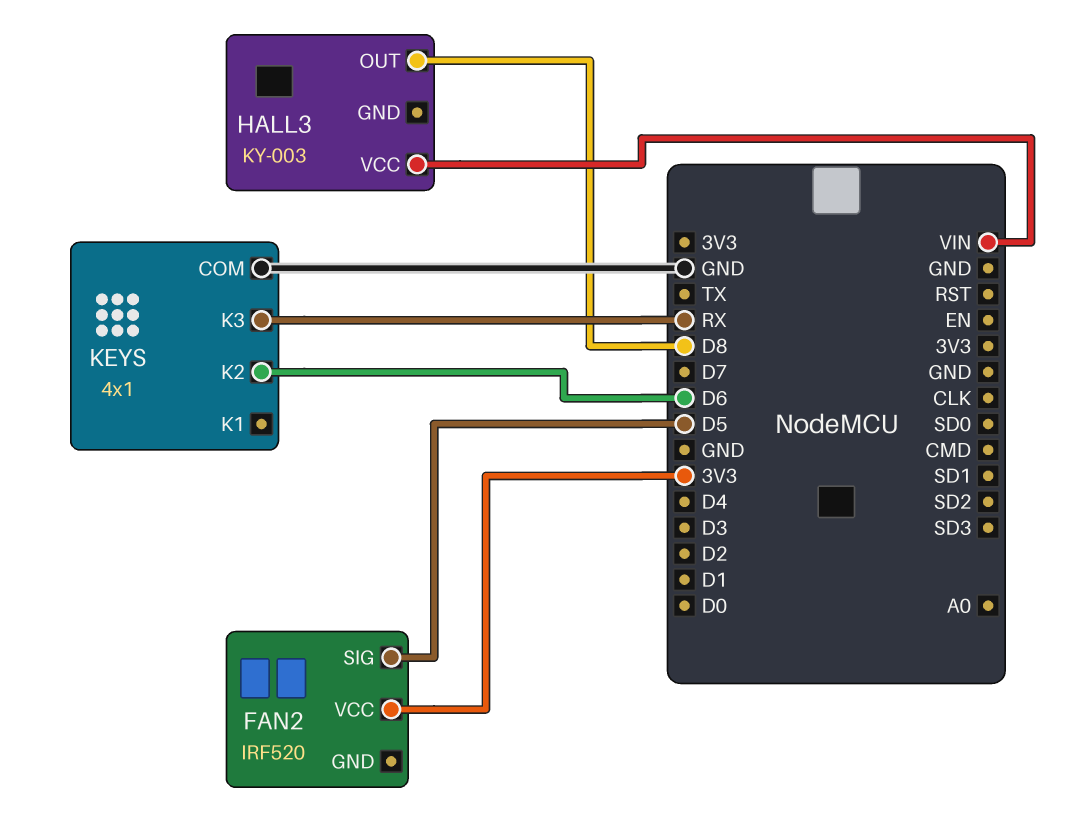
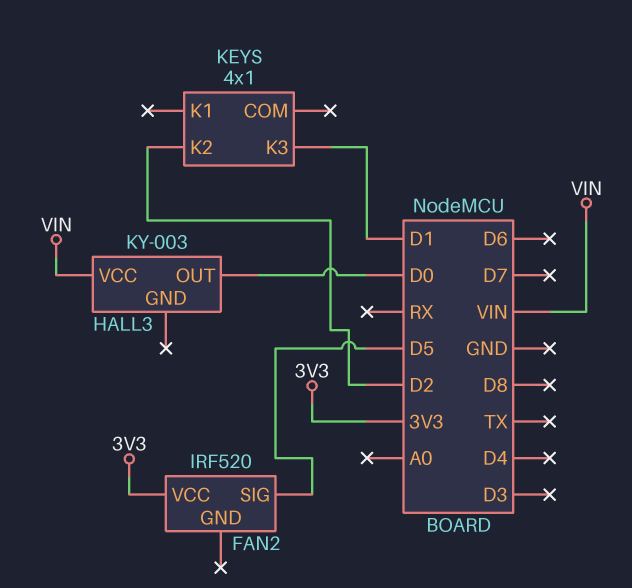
HALL3 pin OUT: D8 -> D0
KEYS pin COM: GND -> none
KEYS pin K2: D6 -> D2
KEYS pin K3: RX -> D1

